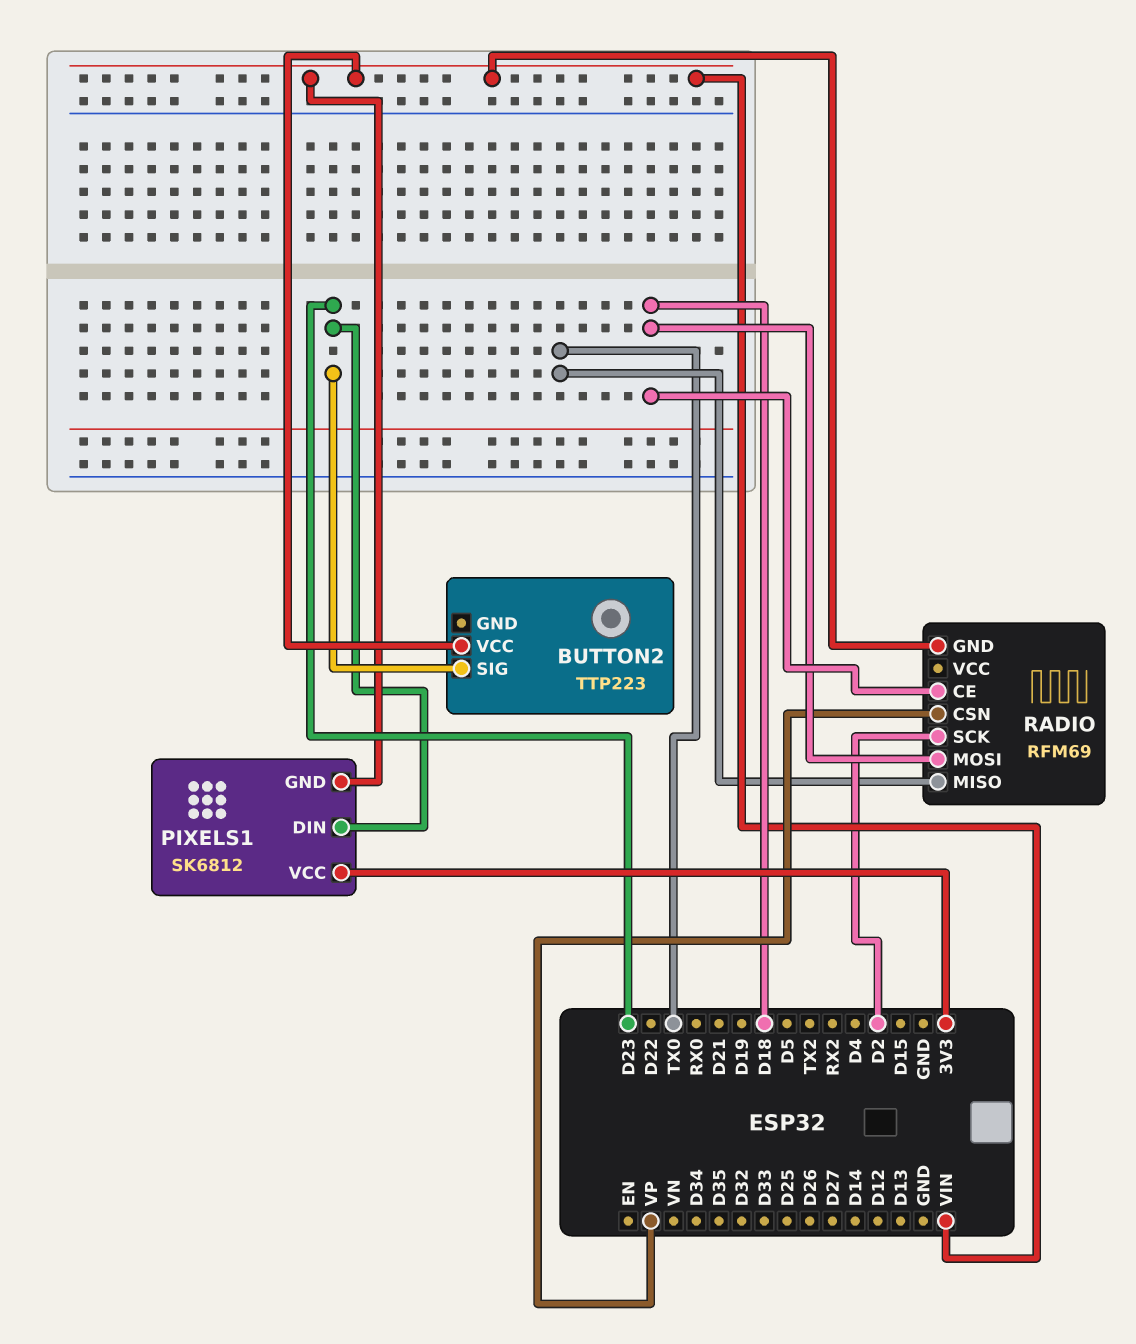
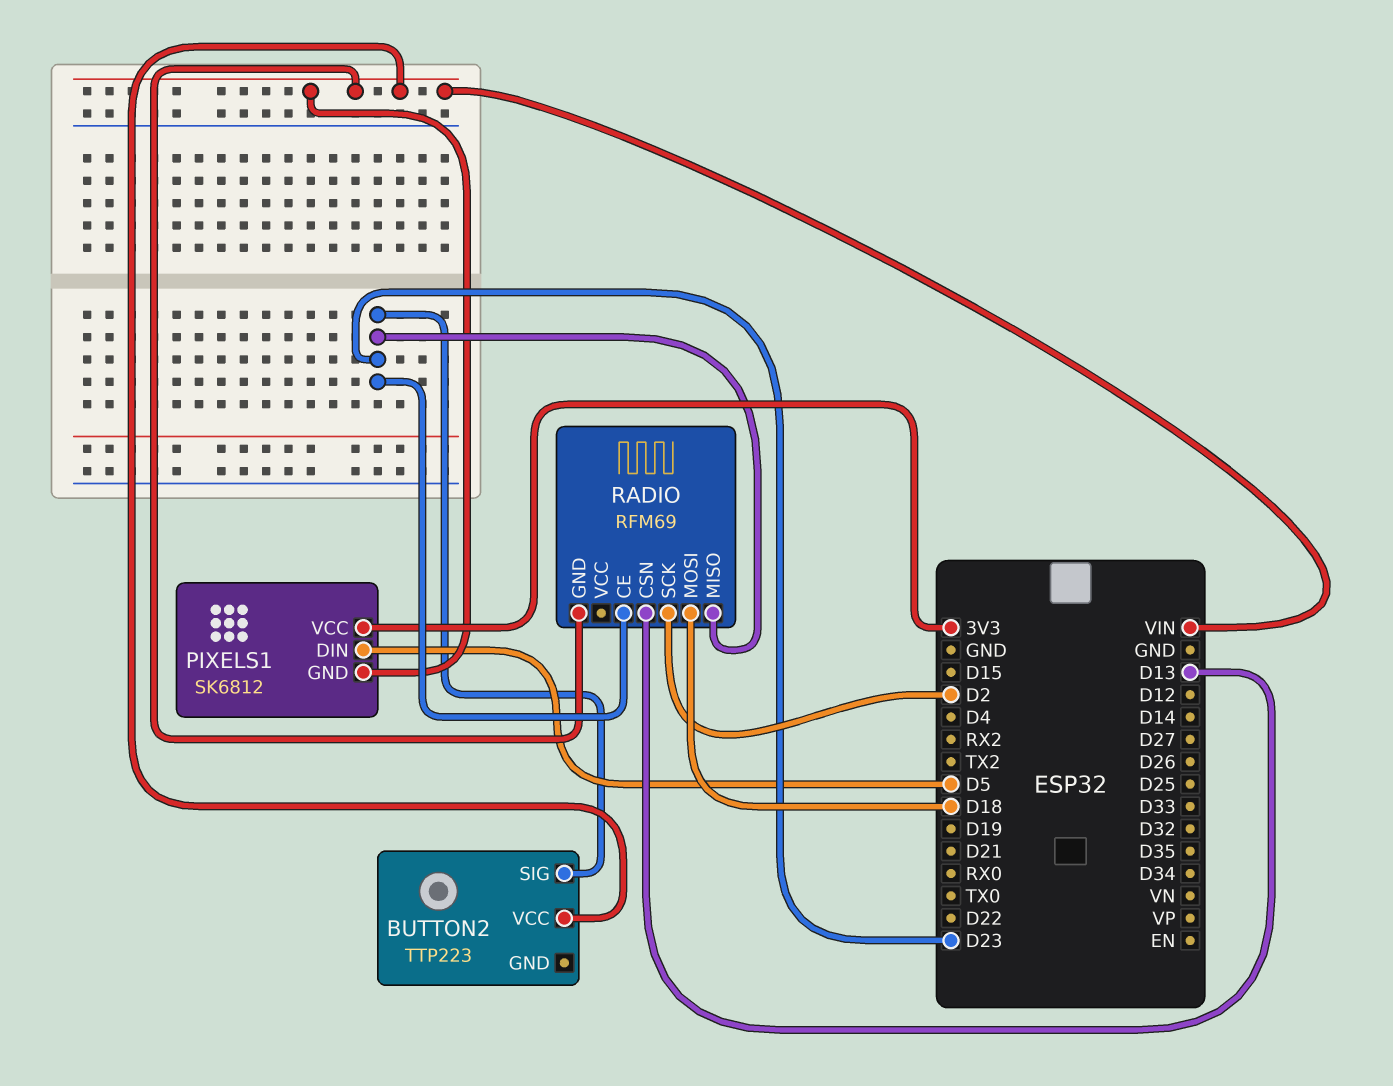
PIXELS1 pin DIN: D23 -> D5
RADIO pin CE: D18 -> D23
RADIO pin CSN: VP -> D13
RADIO pin MISO: TX0 -> D23

